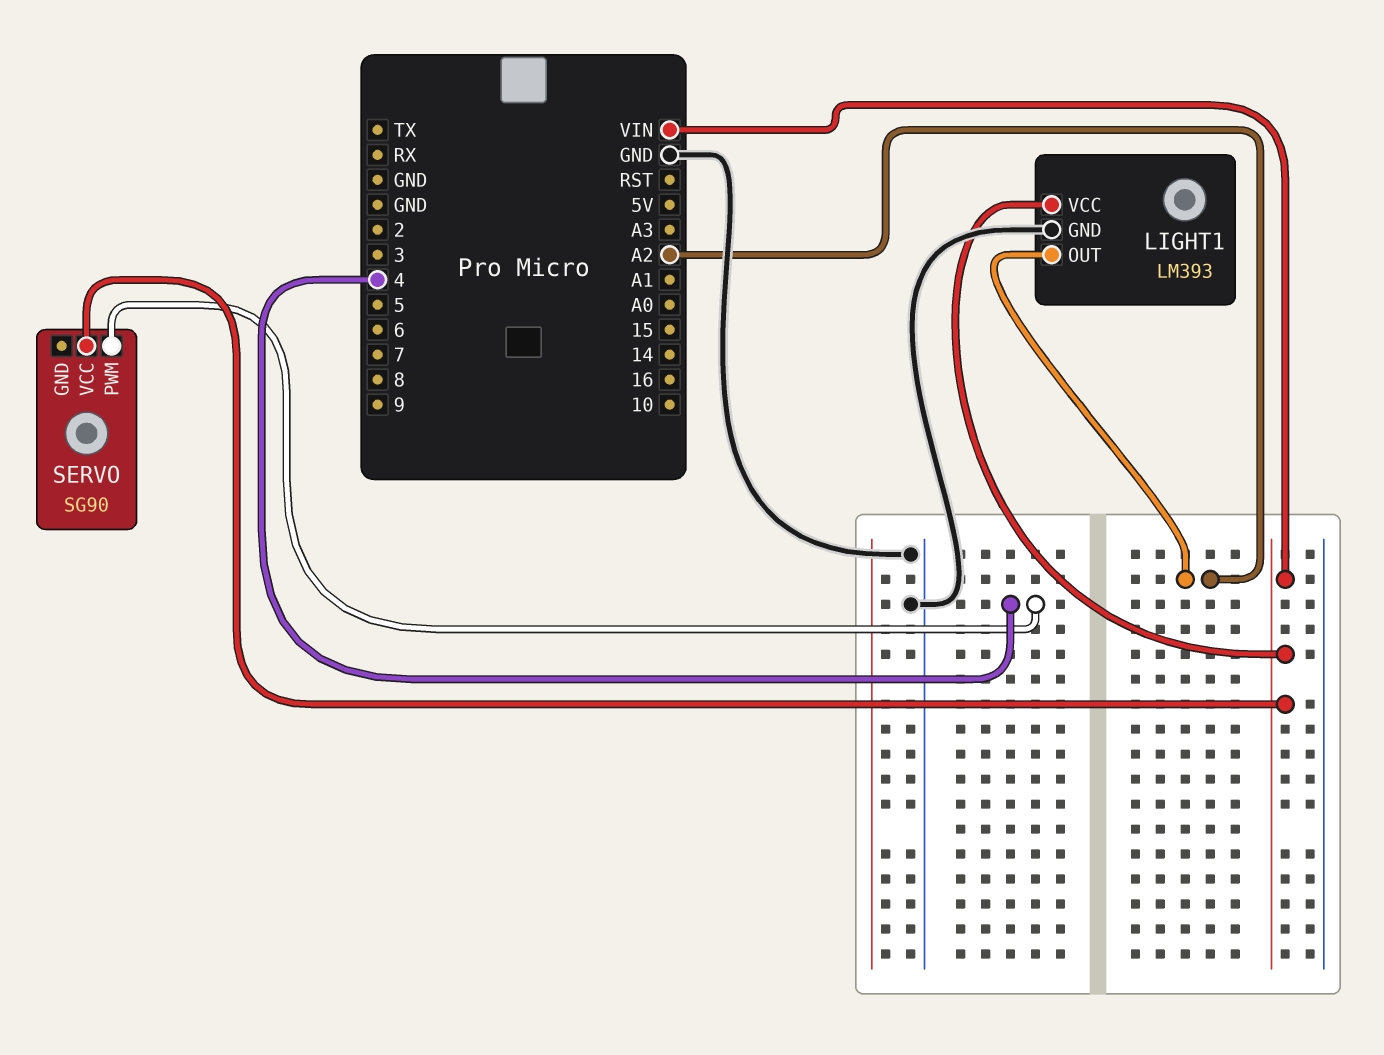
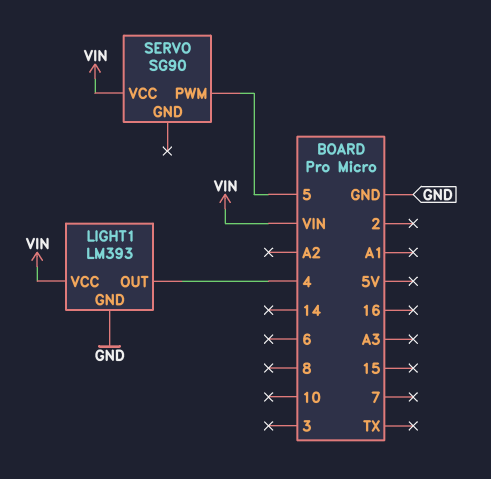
LIGHT1 pin OUT: A2 -> 4
SERVO pin PWM: 4 -> 5

